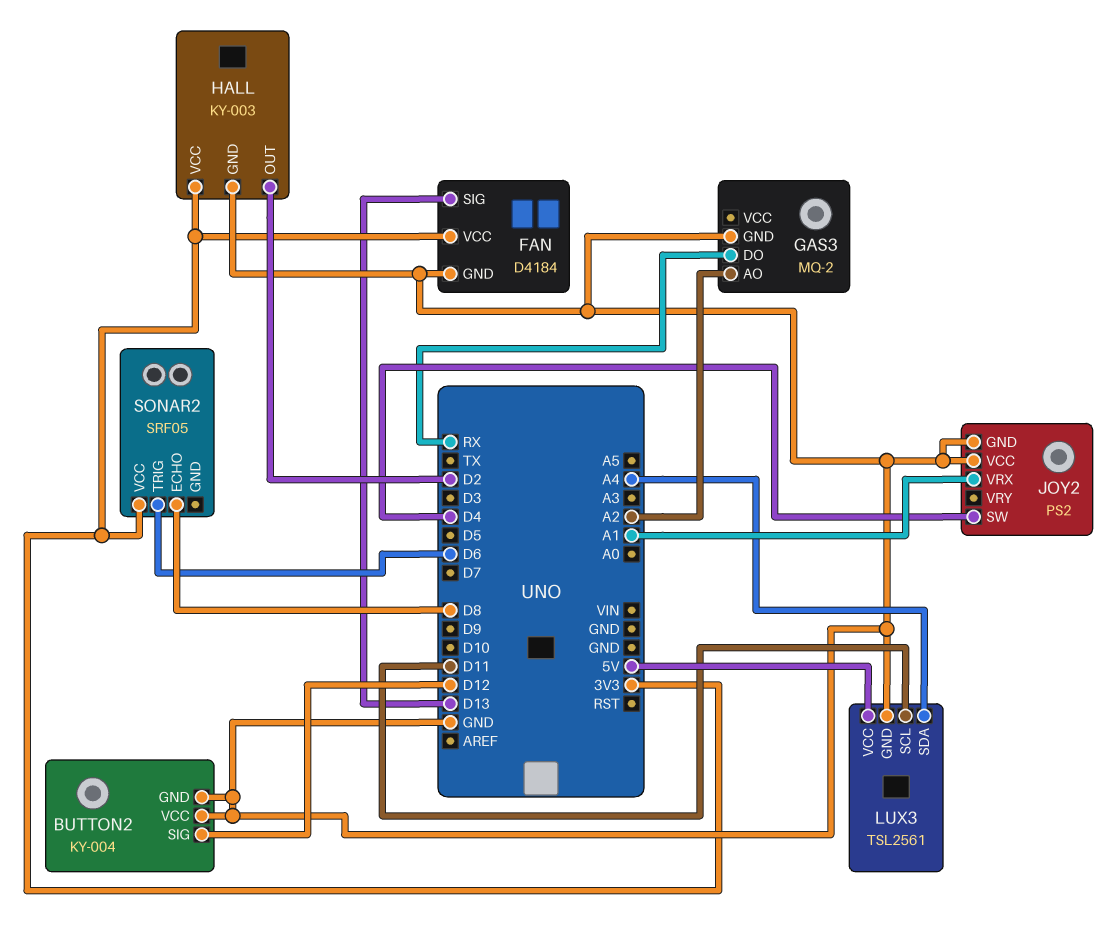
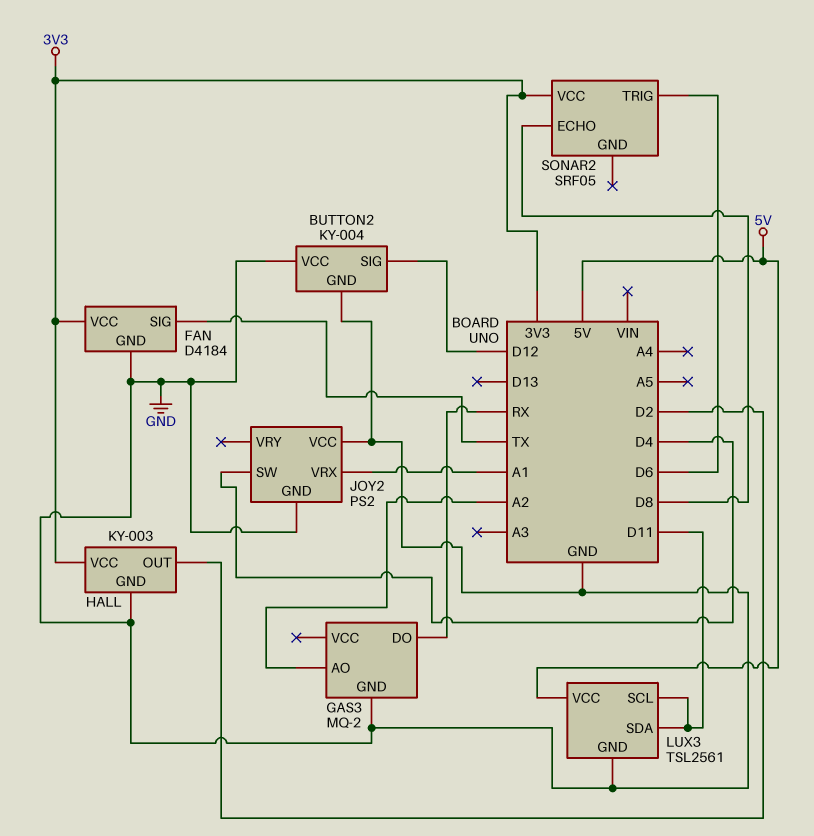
FAN pin SIG: D13 -> TX
LUX3 pin SDA: A4 -> D11

